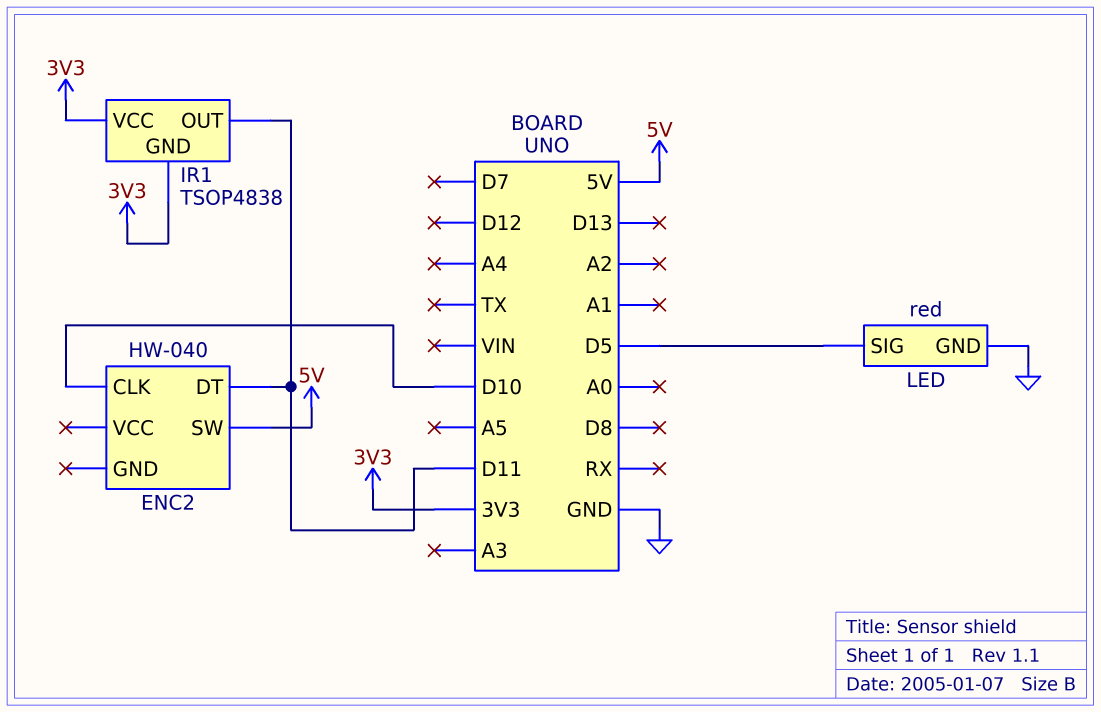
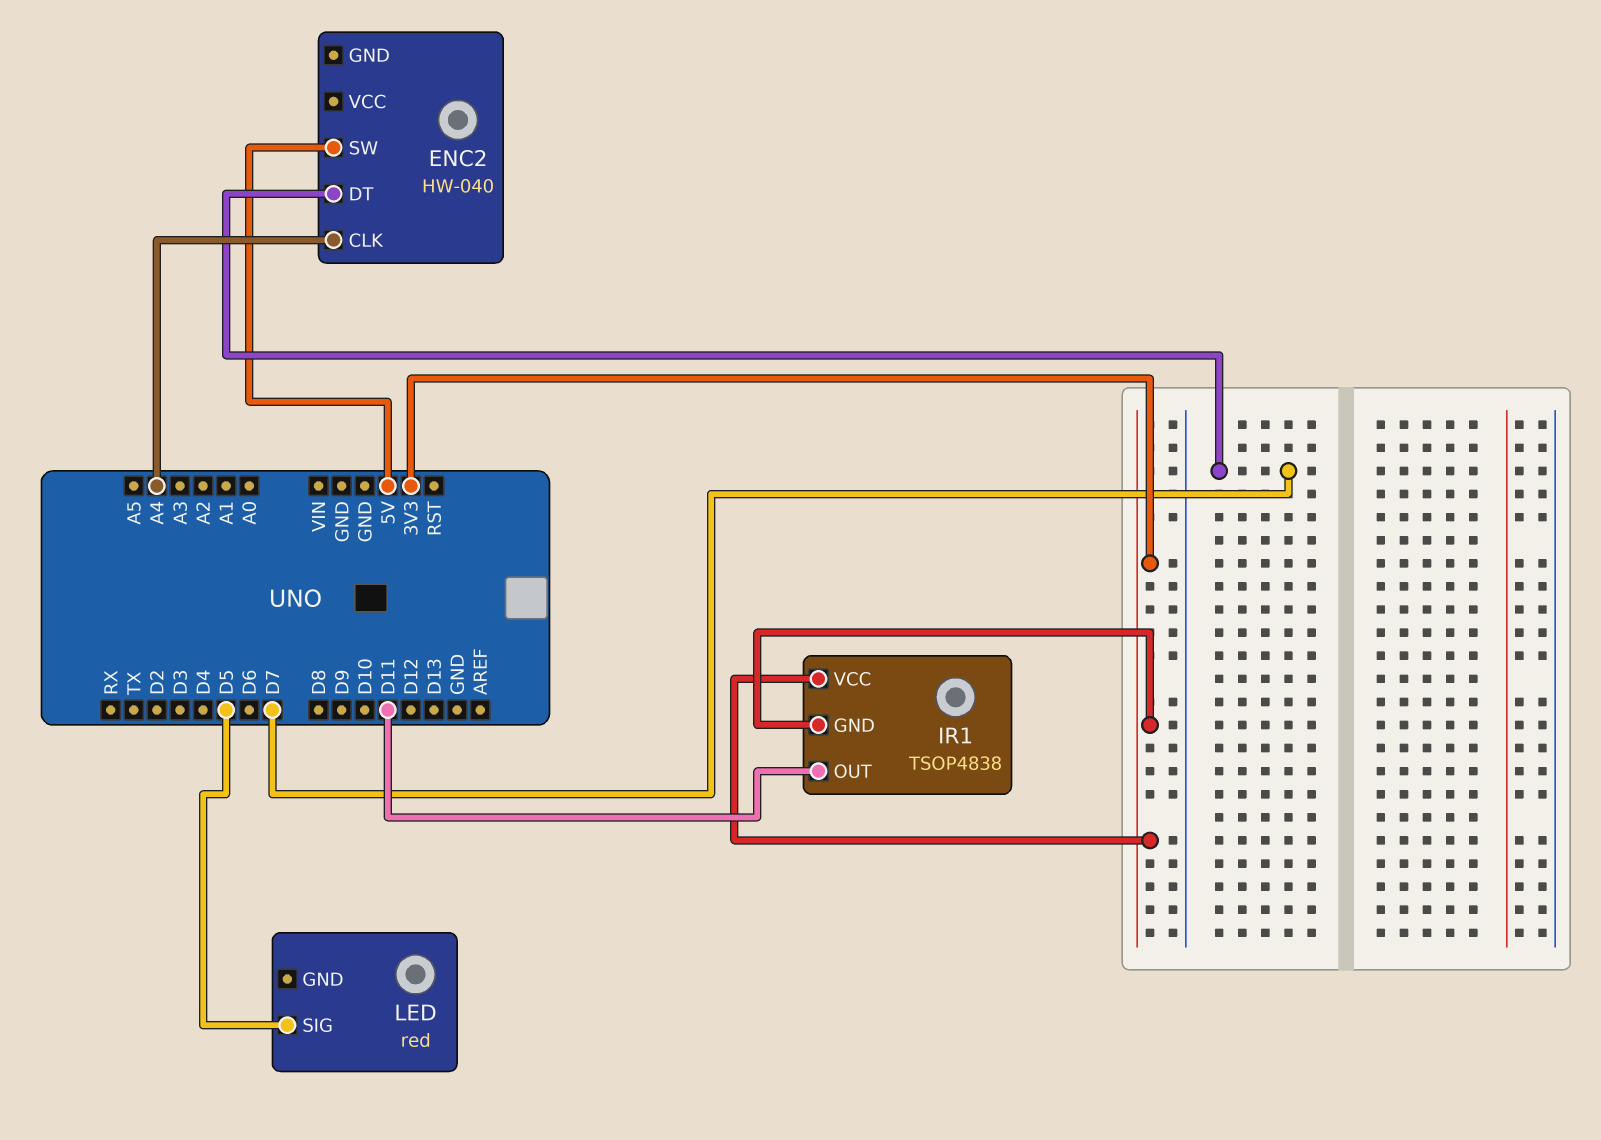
ENC2 pin CLK: D10 -> A4
ENC2 pin DT: D11 -> D7
LED pin GND: GND -> none

